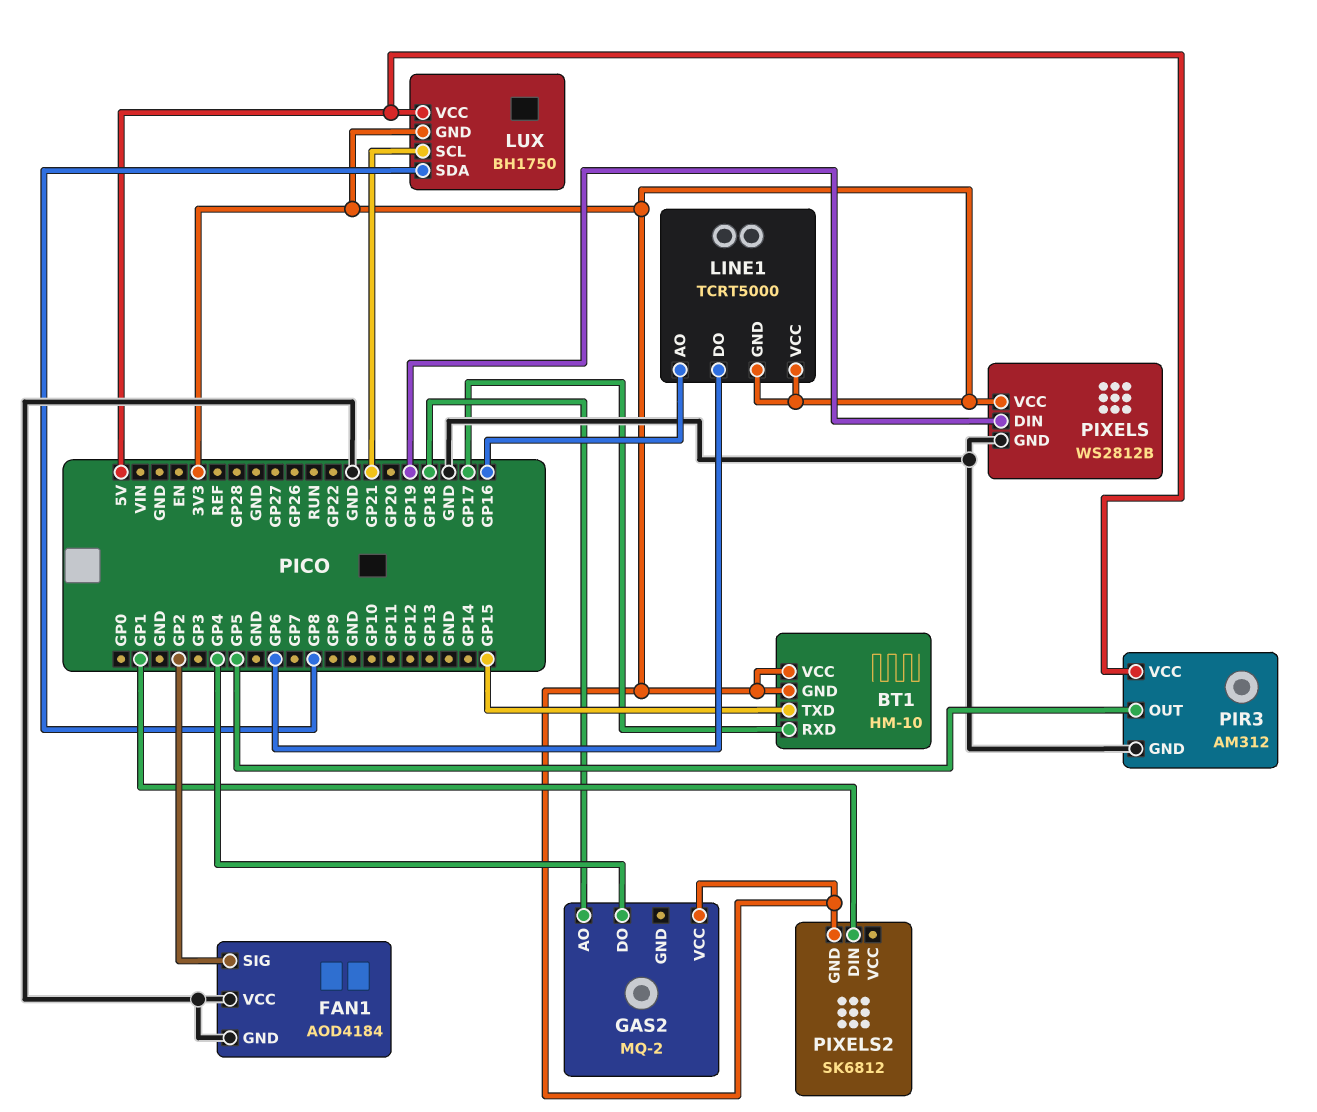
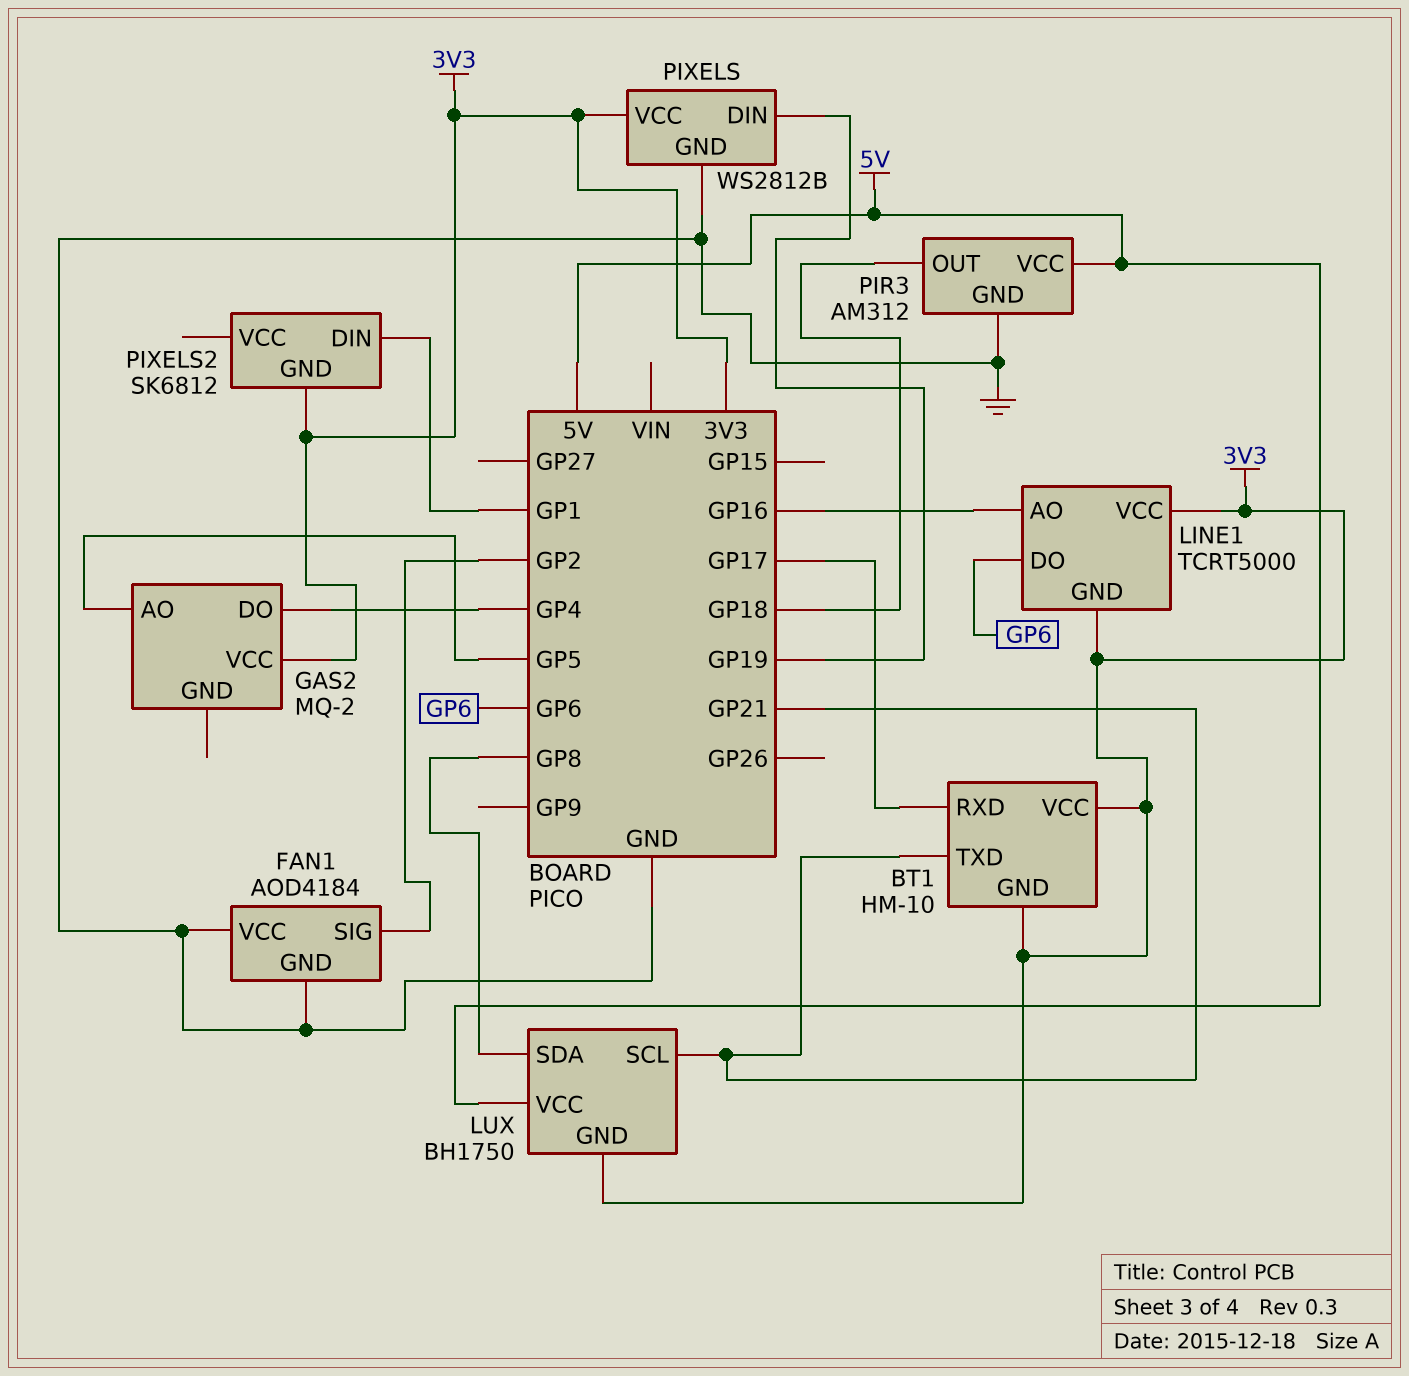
BT1 pin TXD: GP15 -> GP21
GAS2 pin AO: GP18 -> GP5
PIR3 pin OUT: GP5 -> GP18

